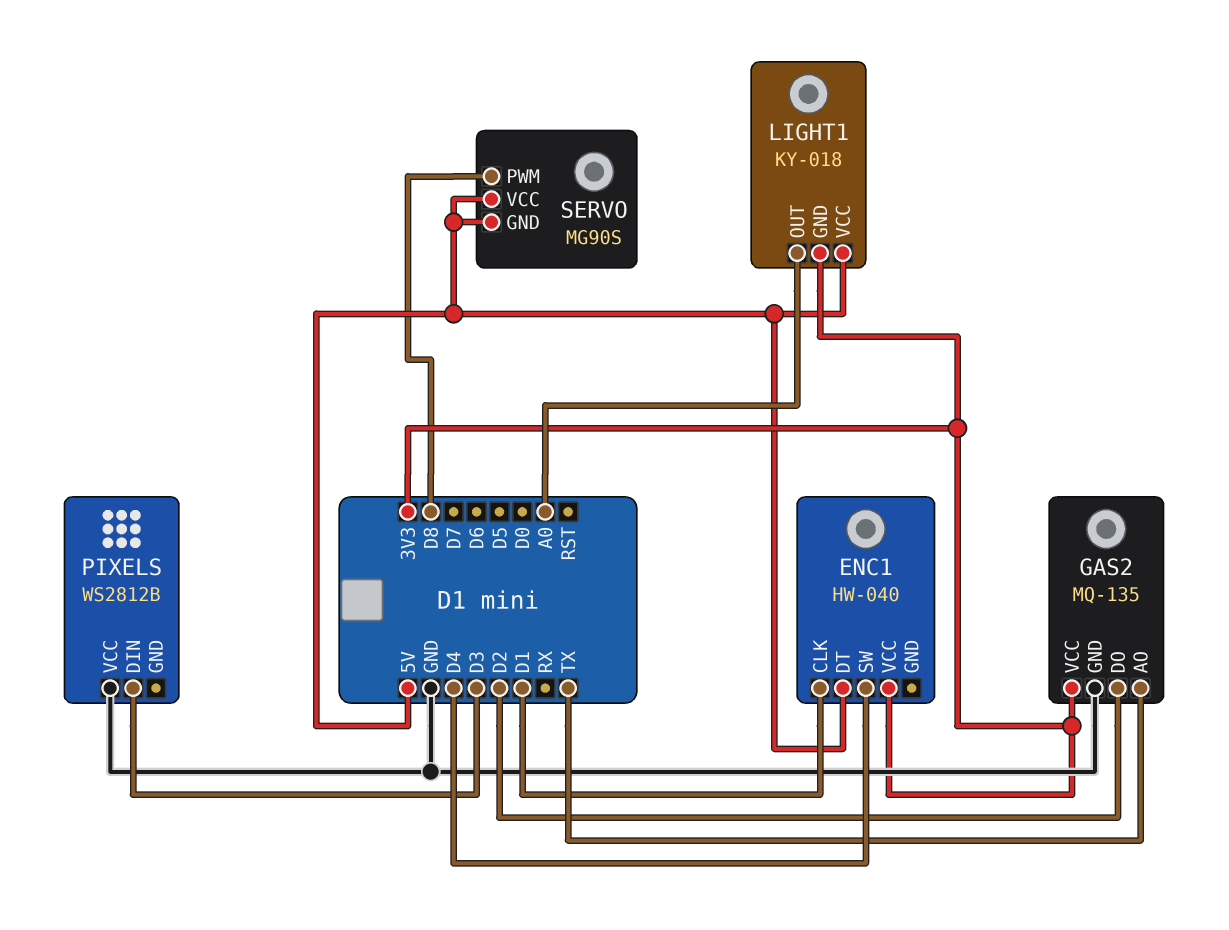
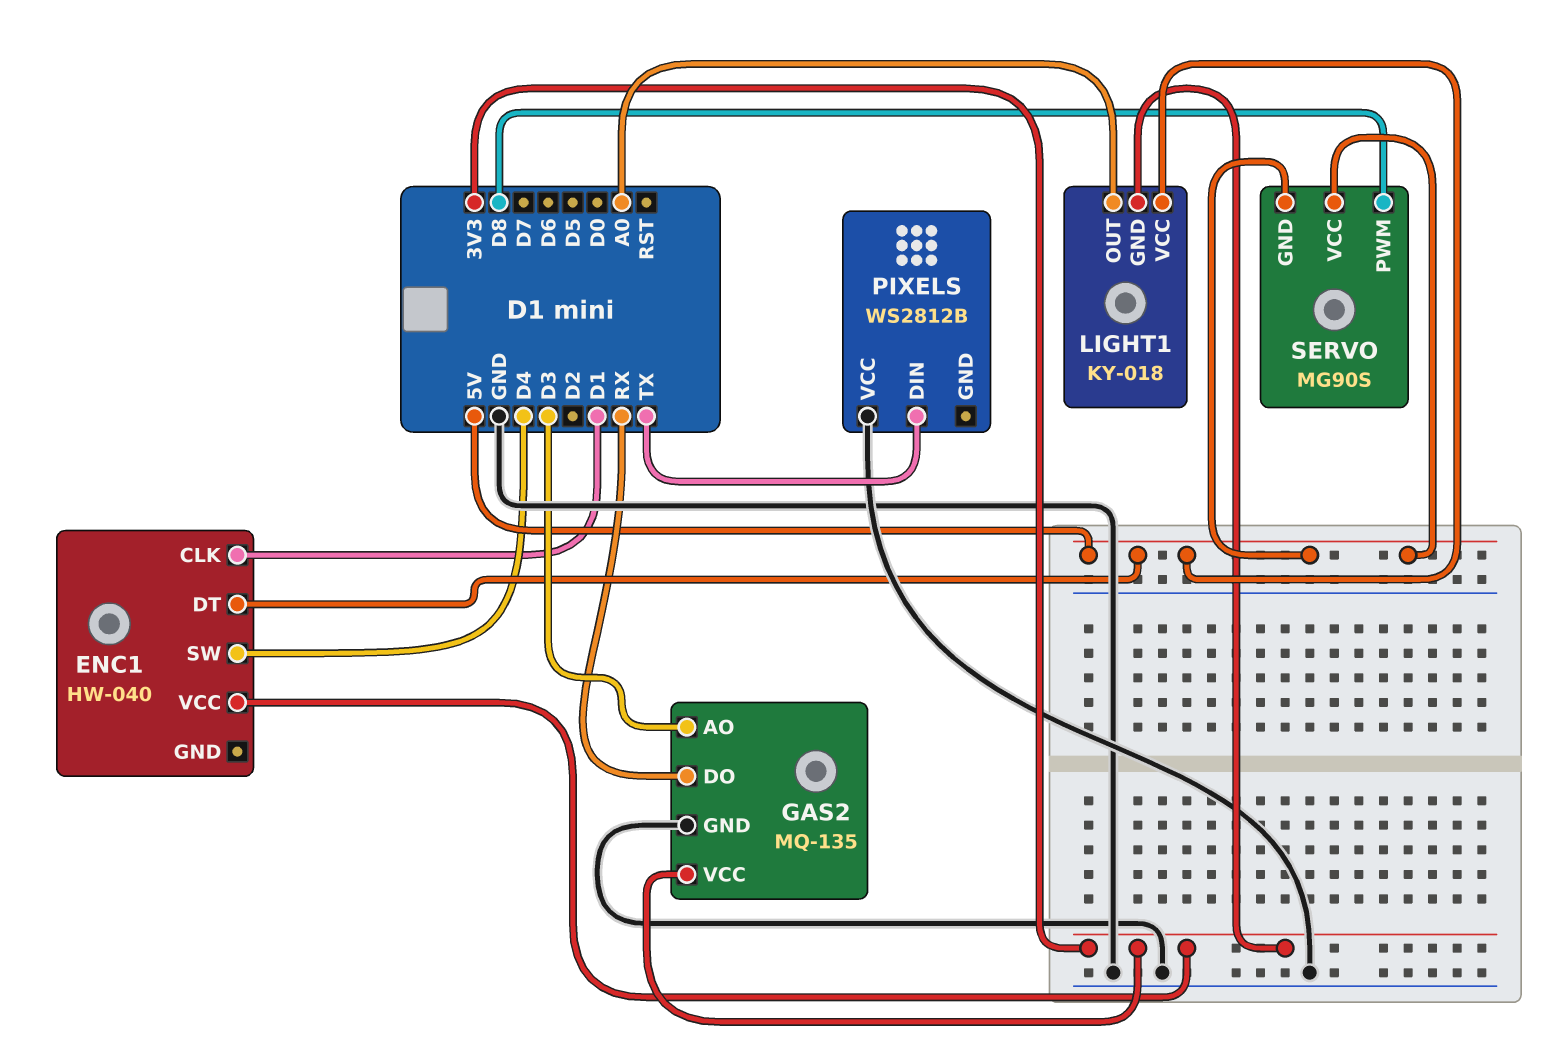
GAS2 pin AO: TX -> D3
GAS2 pin DO: D2 -> RX
PIXELS pin DIN: D3 -> TX

